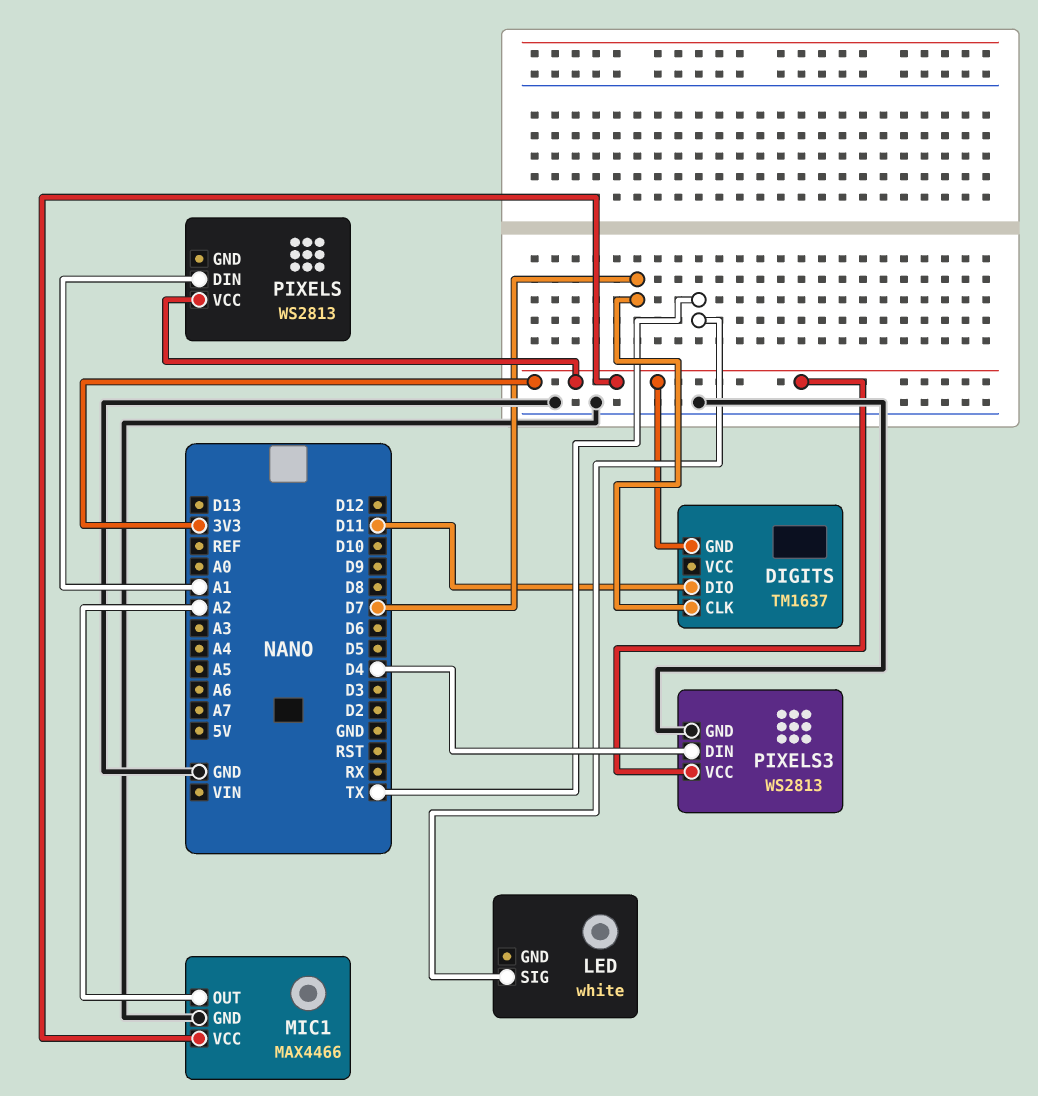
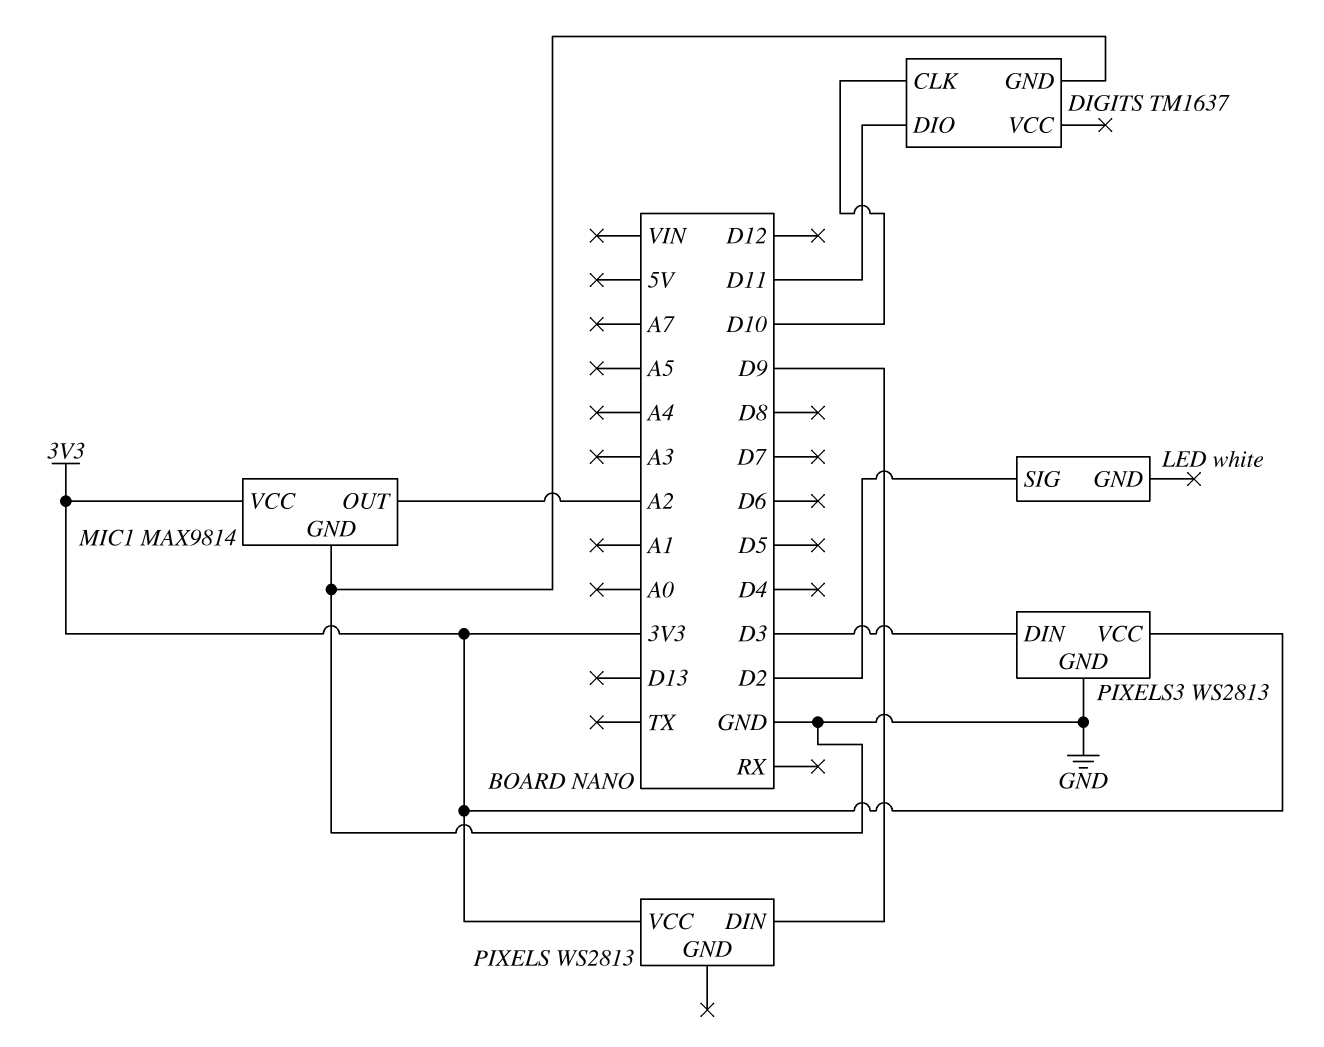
DIGITS pin CLK: D7 -> D10
DIGITS pin GND: 3V3 -> GND
LED pin SIG: TX -> D2
MIC1: MAX4466 -> MAX9814
PIXELS pin DIN: A1 -> D9
PIXELS3 pin DIN: D4 -> D3

